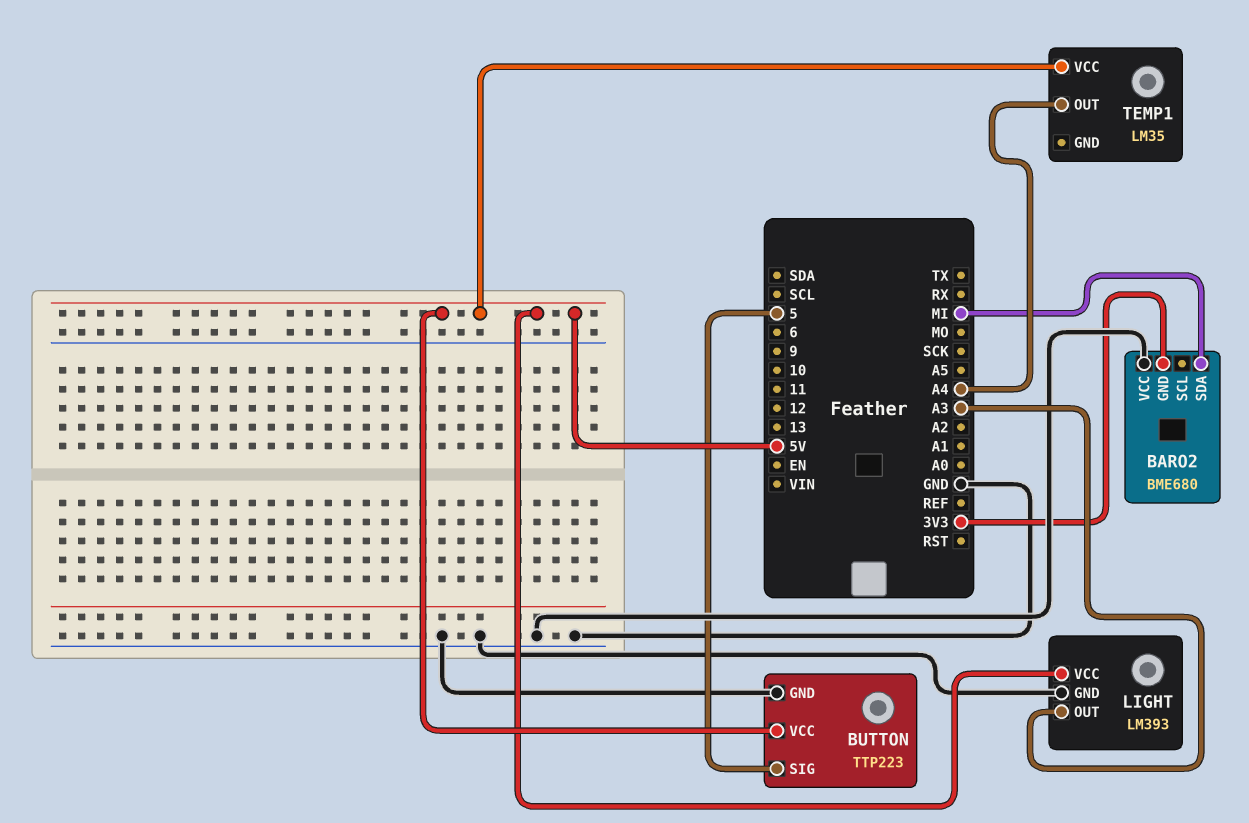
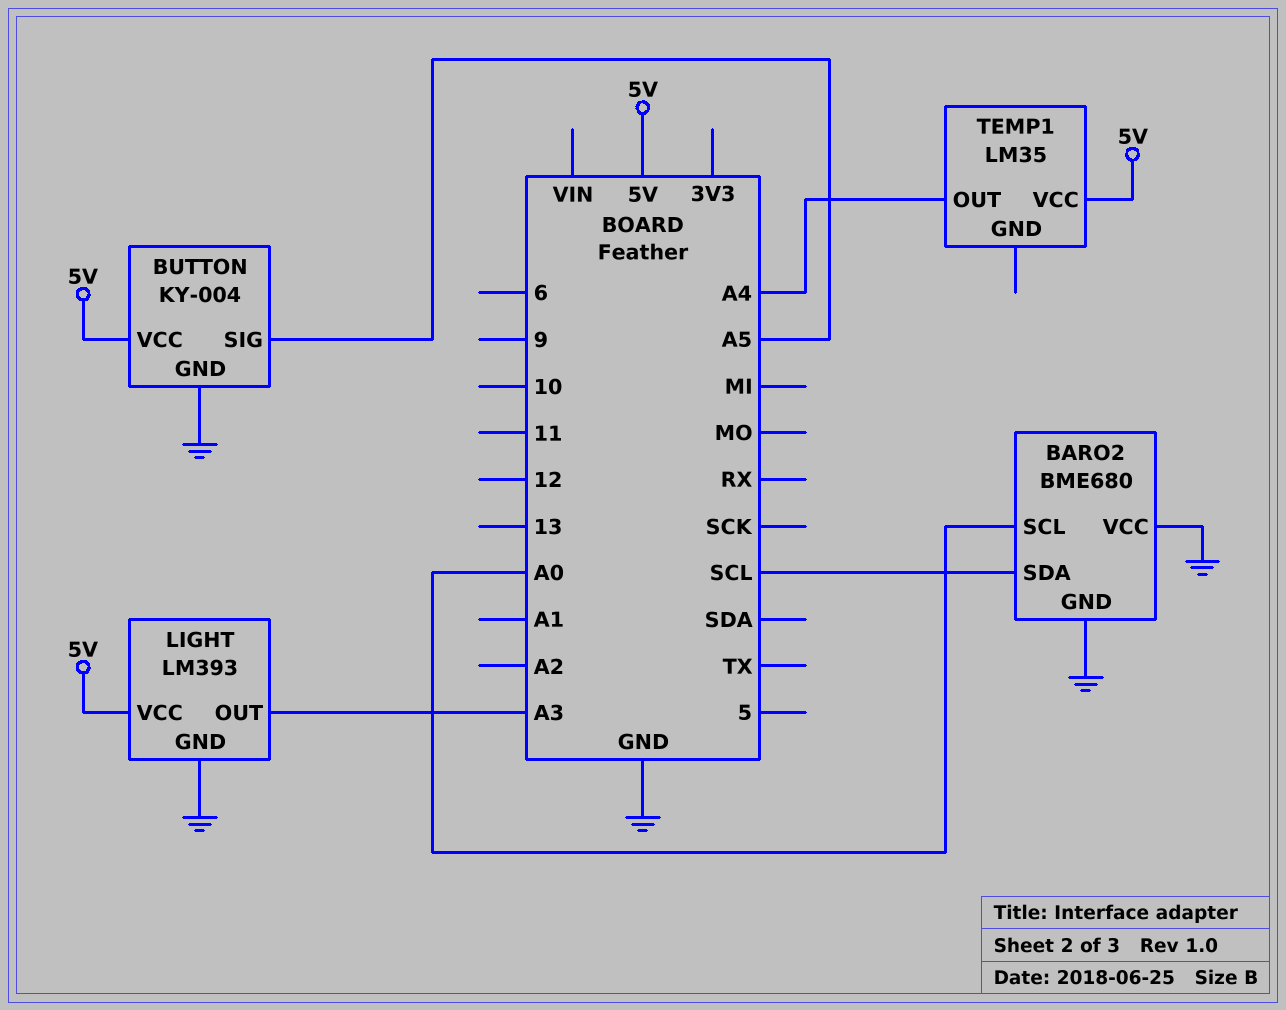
BARO2 pin GND: 3V3 -> GND
BARO2 pin SCL: none -> A0
BARO2 pin SDA: MI -> SCL
BUTTON: TTP223 -> KY-004
BUTTON pin SIG: 5 -> A5

